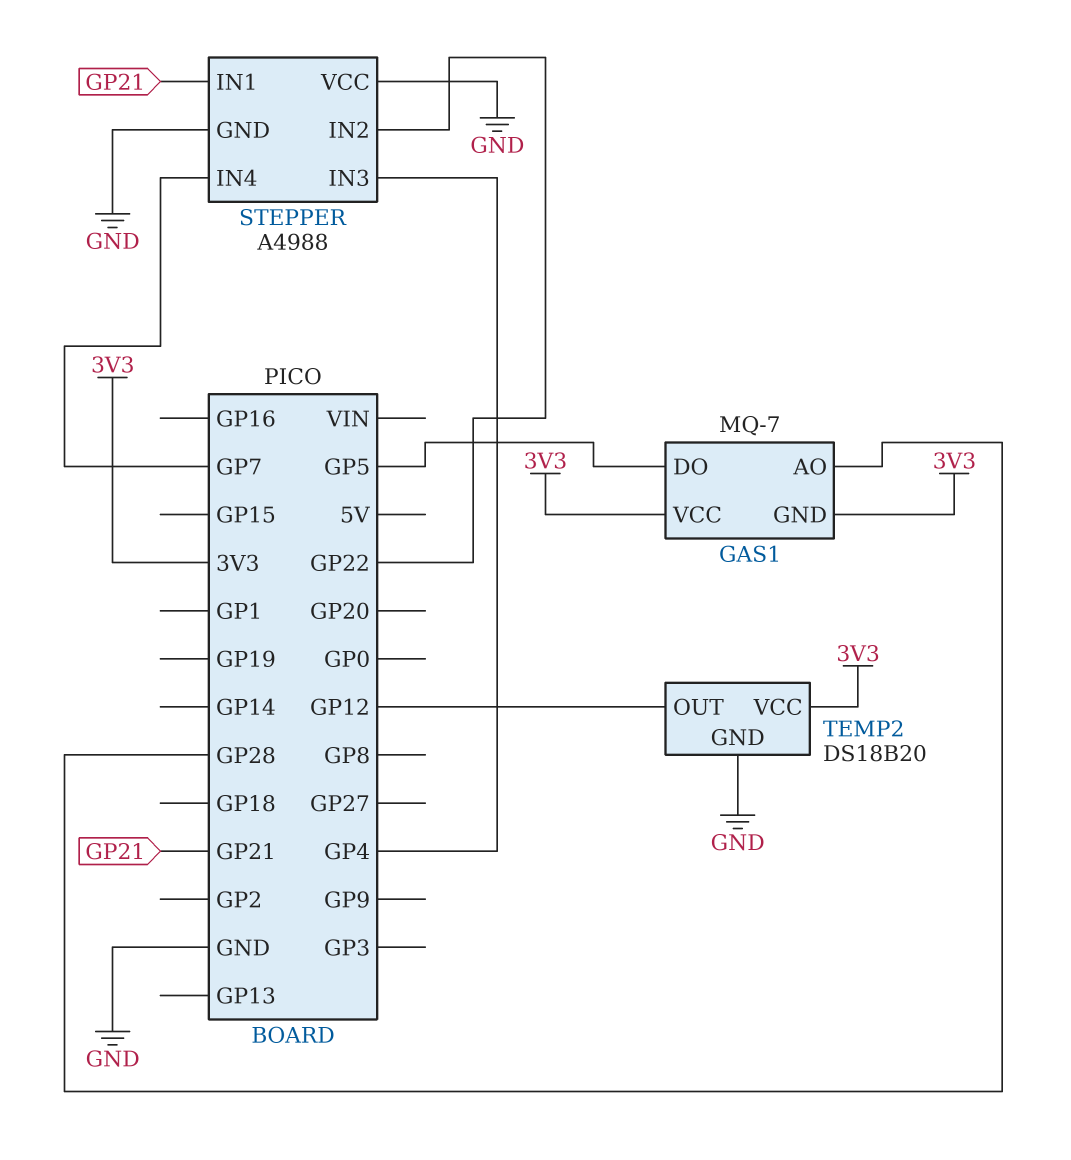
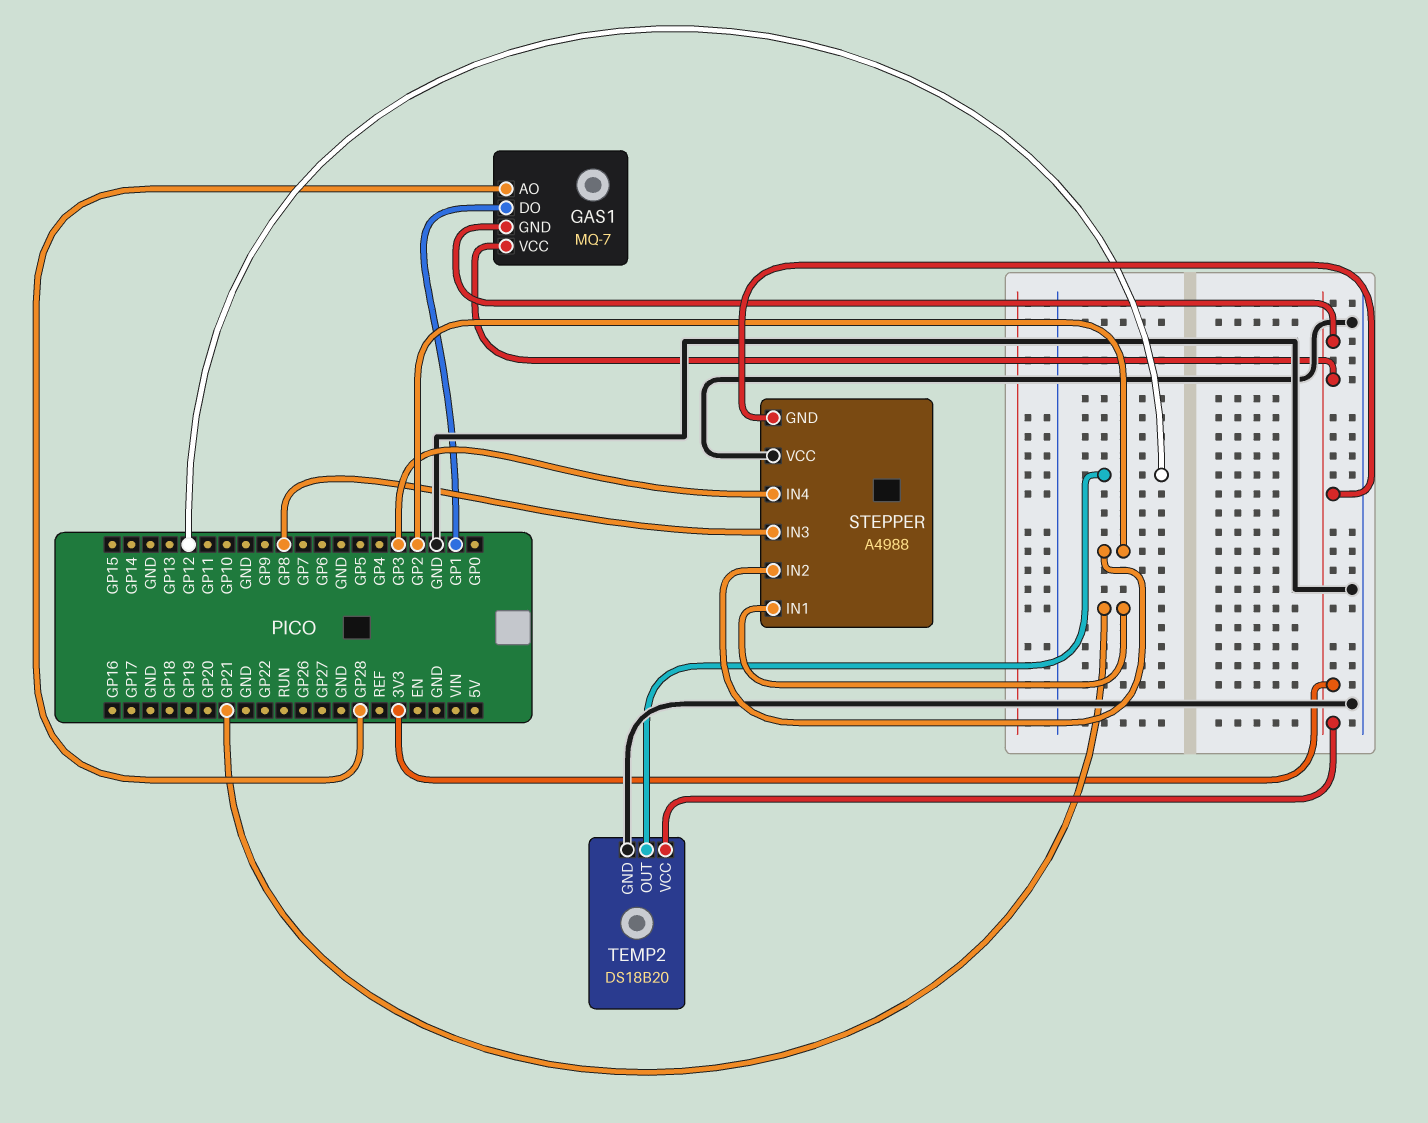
GAS1 pin DO: GP5 -> GP1
STEPPER pin GND: GND -> 3V3
STEPPER pin IN2: GP22 -> GP2
STEPPER pin IN3: GP4 -> GP8
STEPPER pin IN4: GP7 -> GP3

